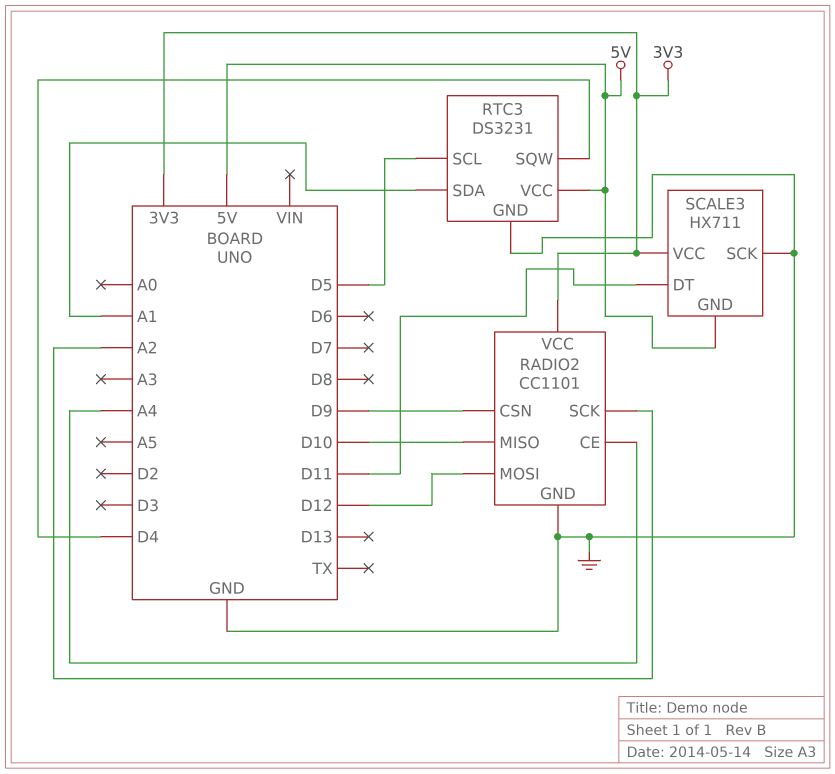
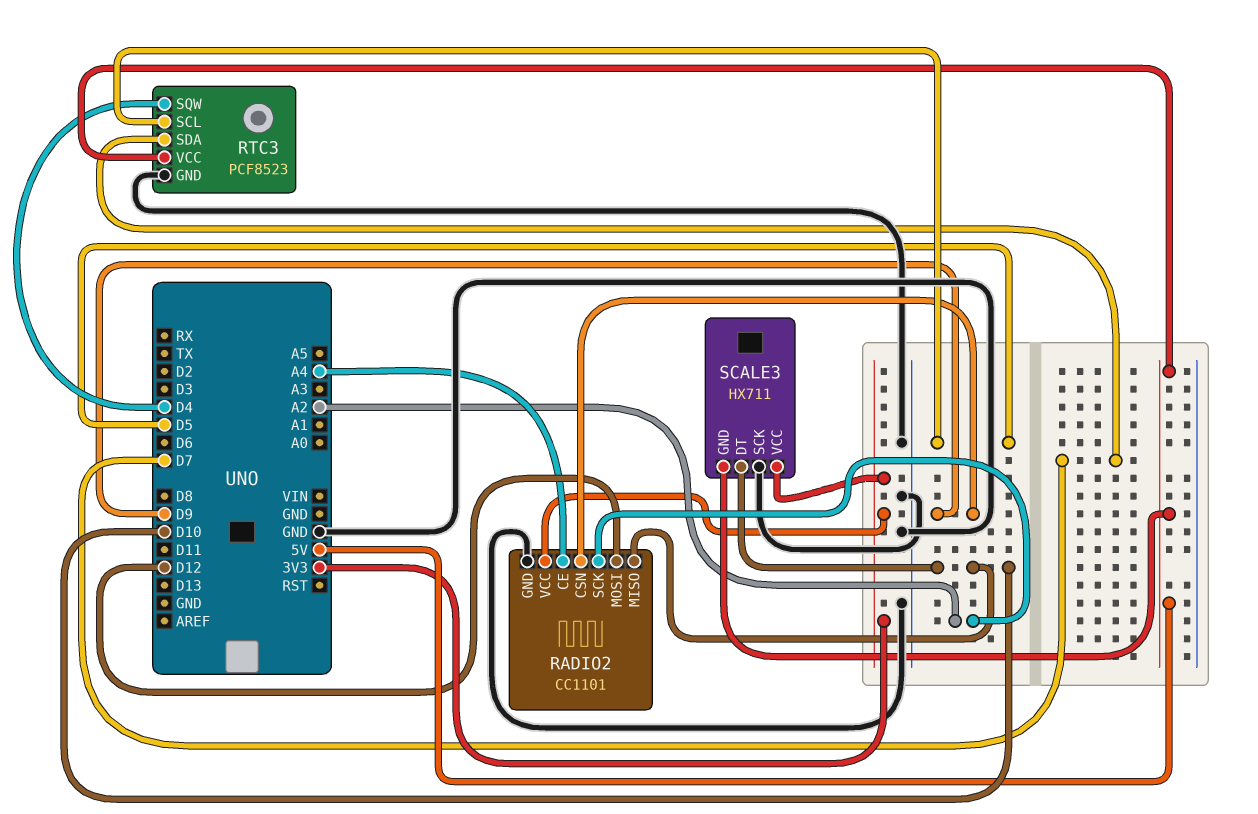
RTC3: DS3231 -> PCF8523
RTC3 pin SDA: A1 -> D7
SCALE3 pin DT: D11 -> D10

